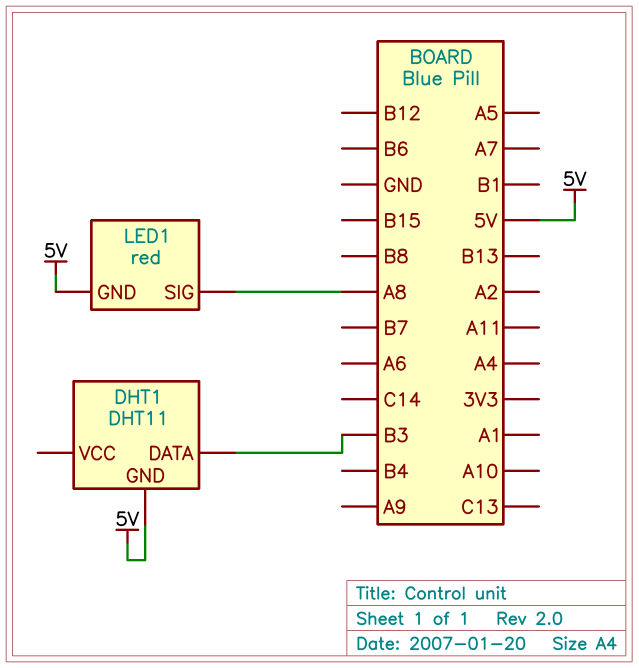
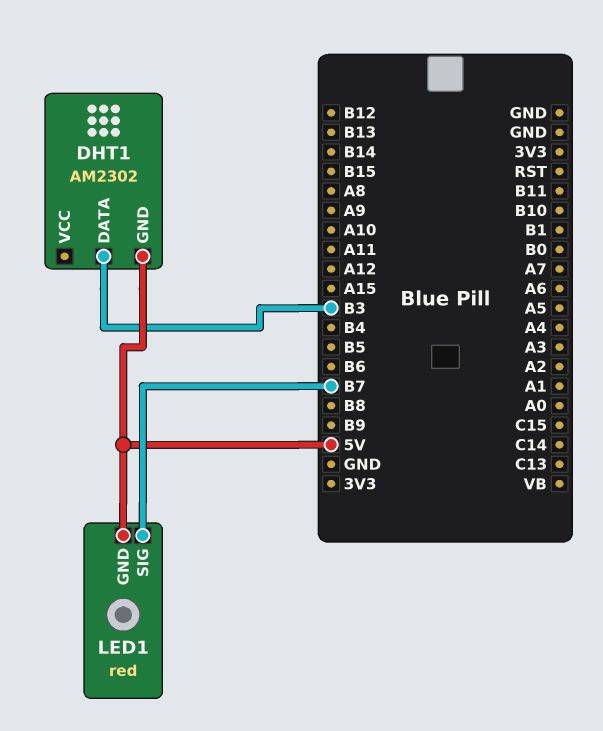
DHT1: DHT11 -> AM2302
LED1 pin SIG: A8 -> B7

